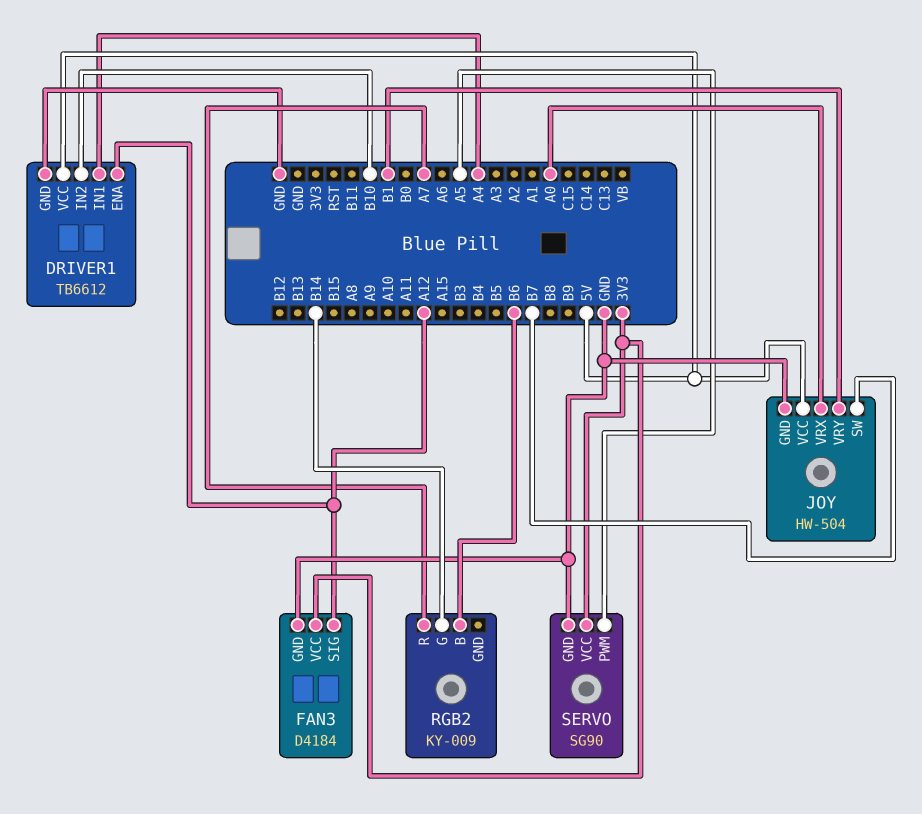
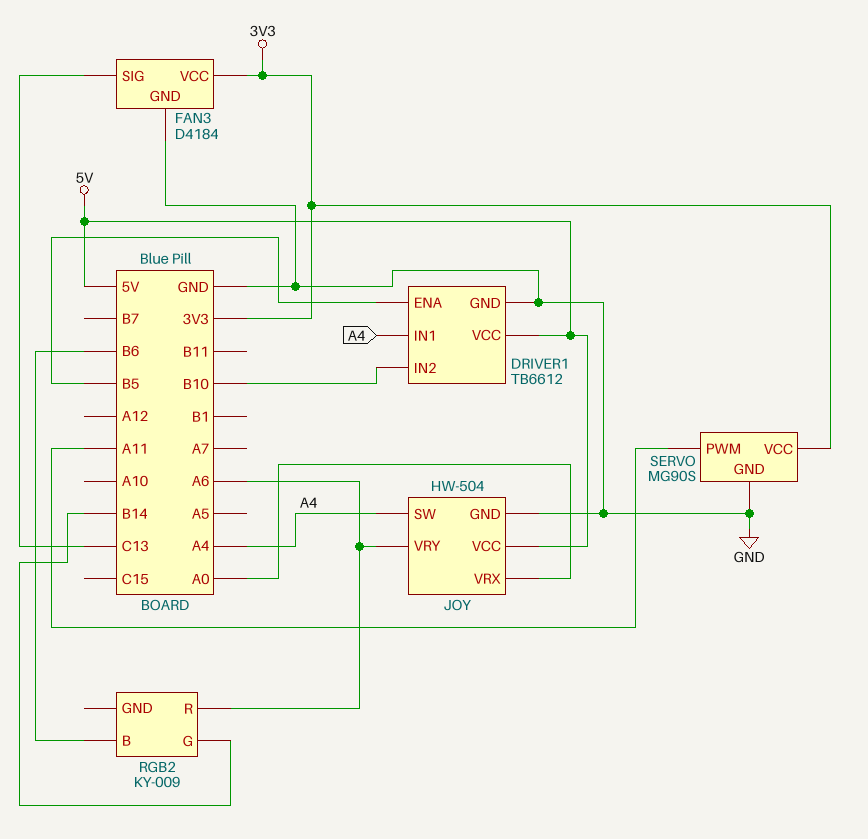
DRIVER1 pin ENA: A12 -> B5
FAN3 pin SIG: A12 -> C13
JOY pin SW: B7 -> A4
JOY pin VRY: B1 -> A6
RGB2 pin R: A7 -> A6
SERVO: SG90 -> MG90S
SERVO pin PWM: A5 -> A11

